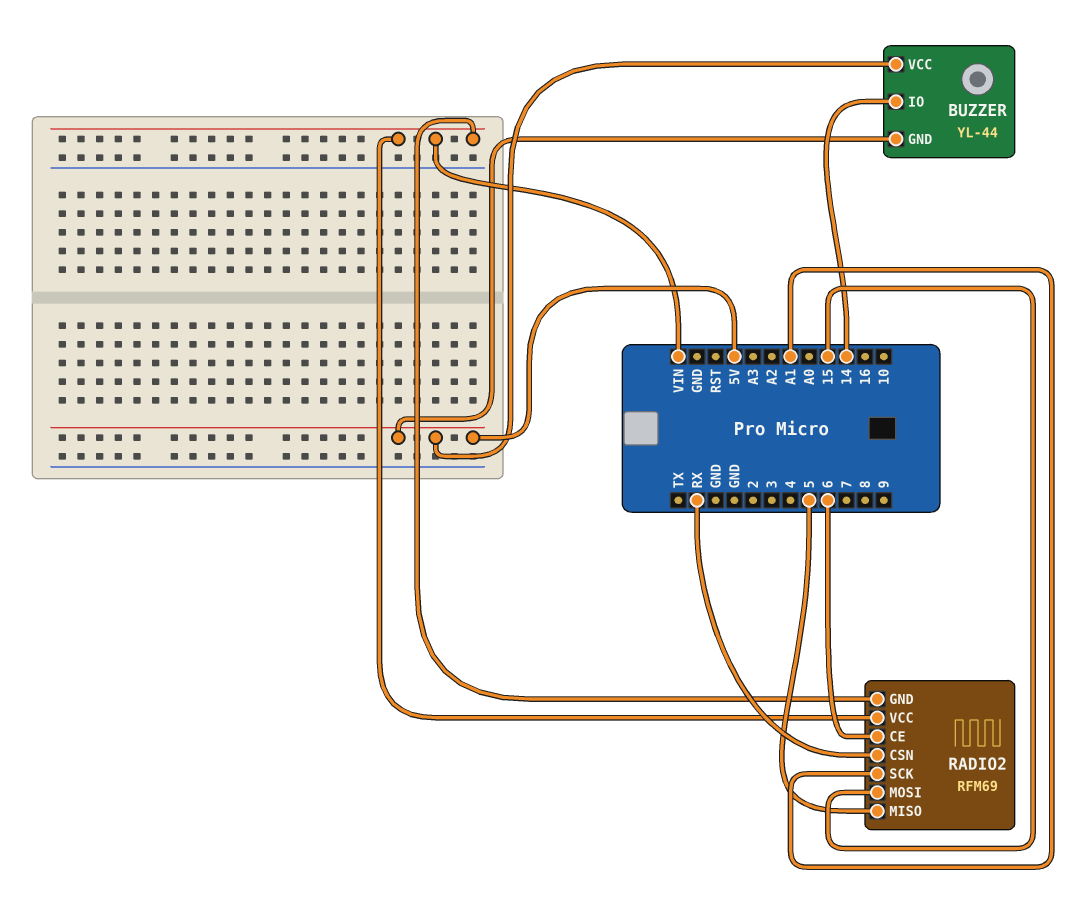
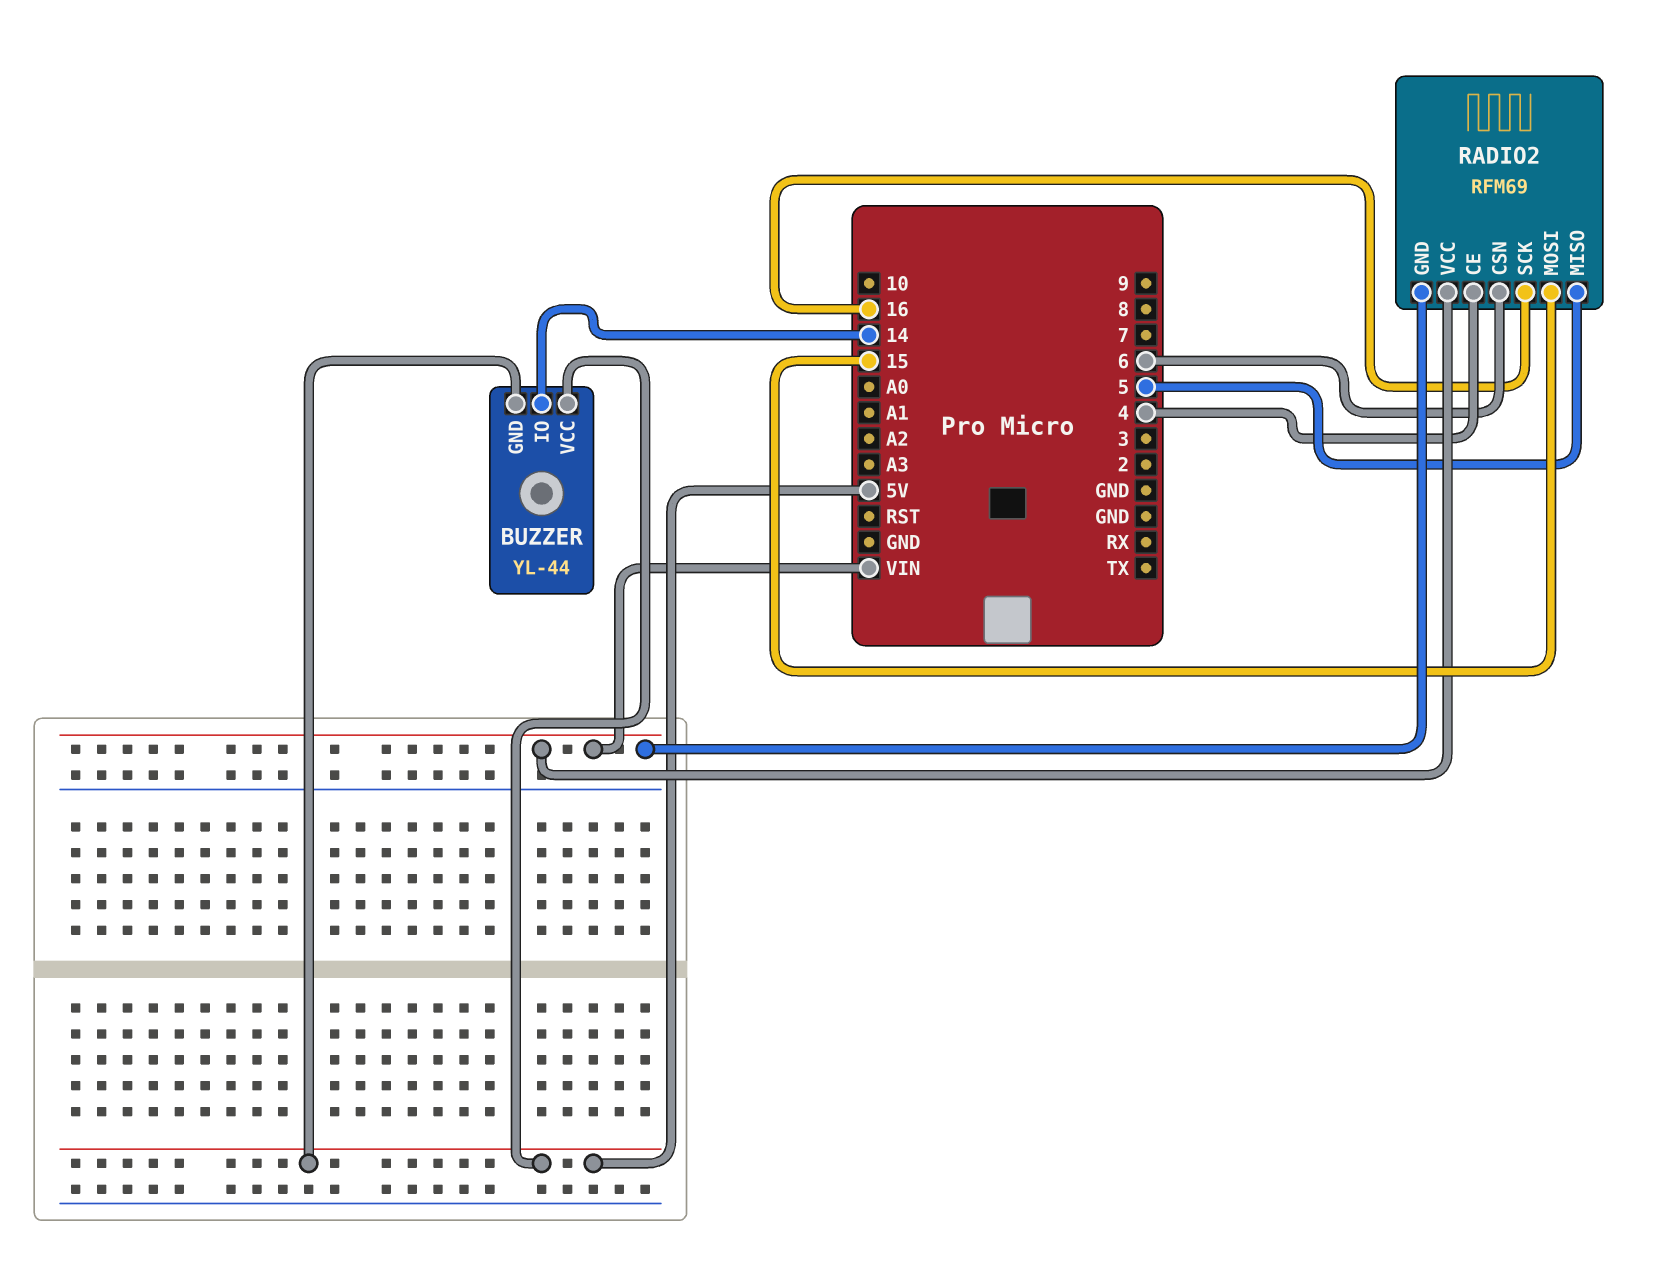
RADIO2 pin CE: 6 -> 4
RADIO2 pin CSN: RX -> 6
RADIO2 pin SCK: A1 -> 16

